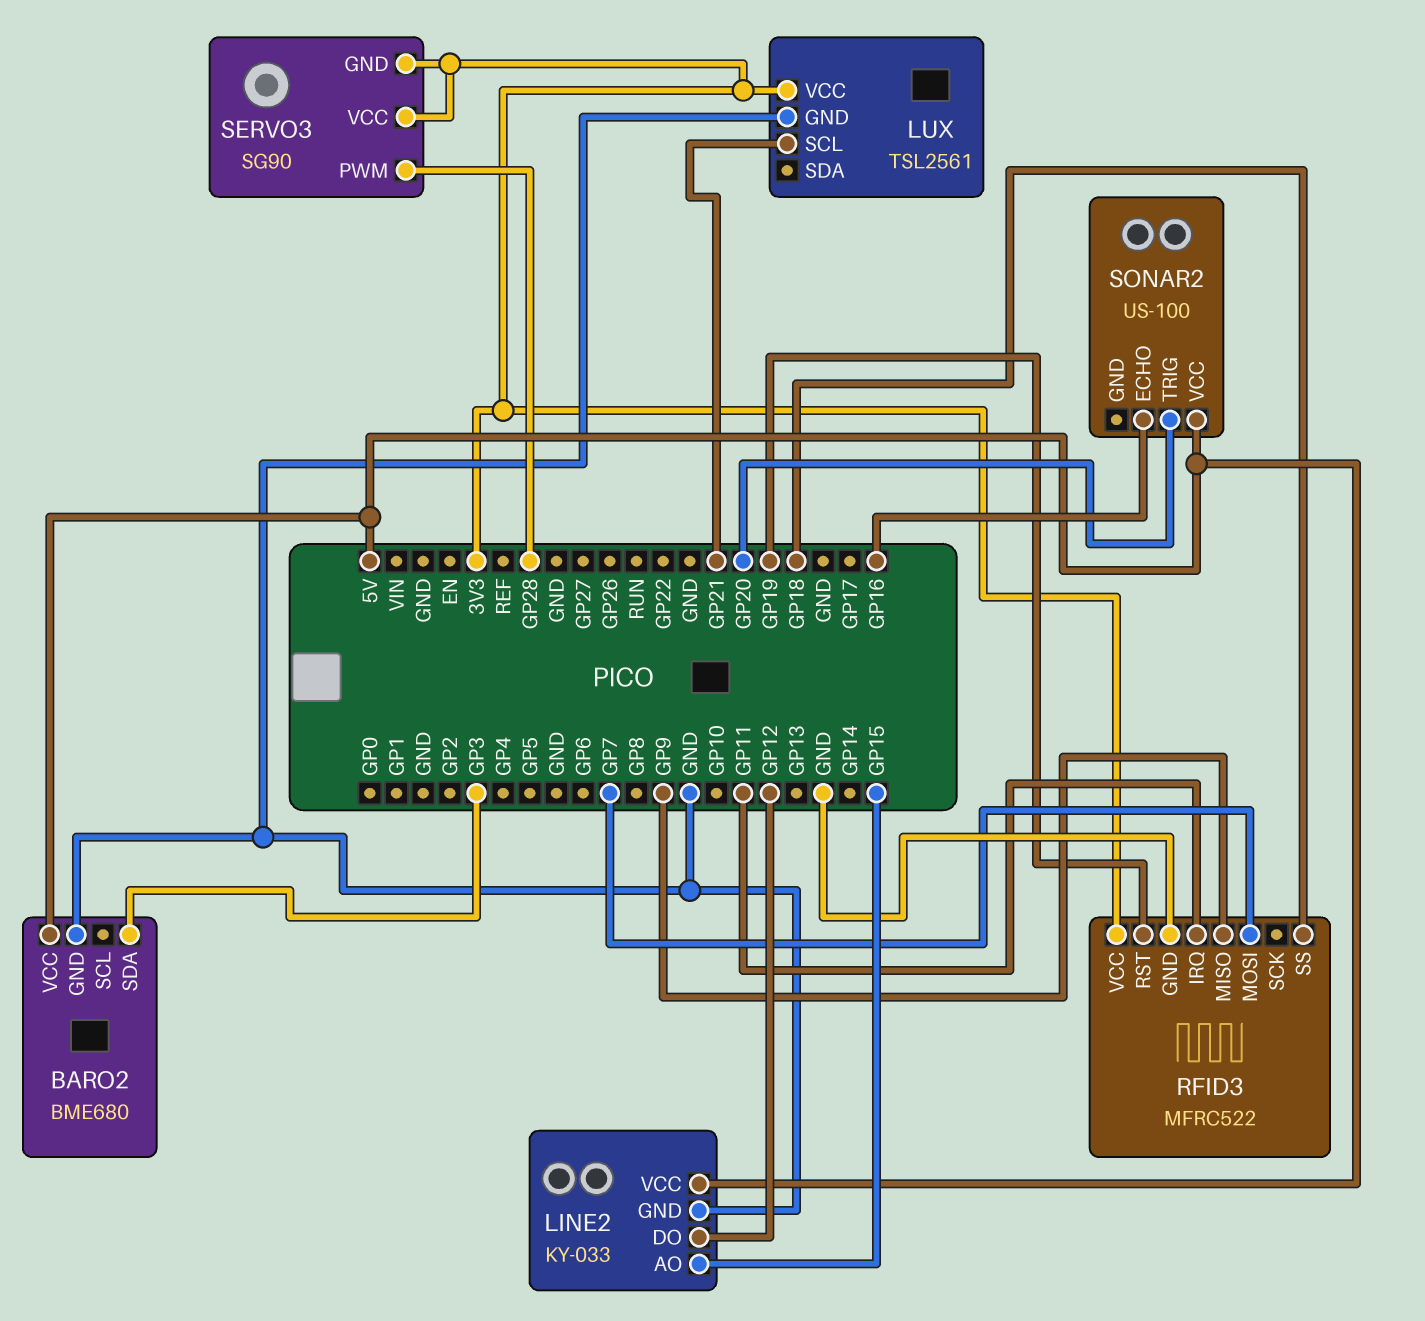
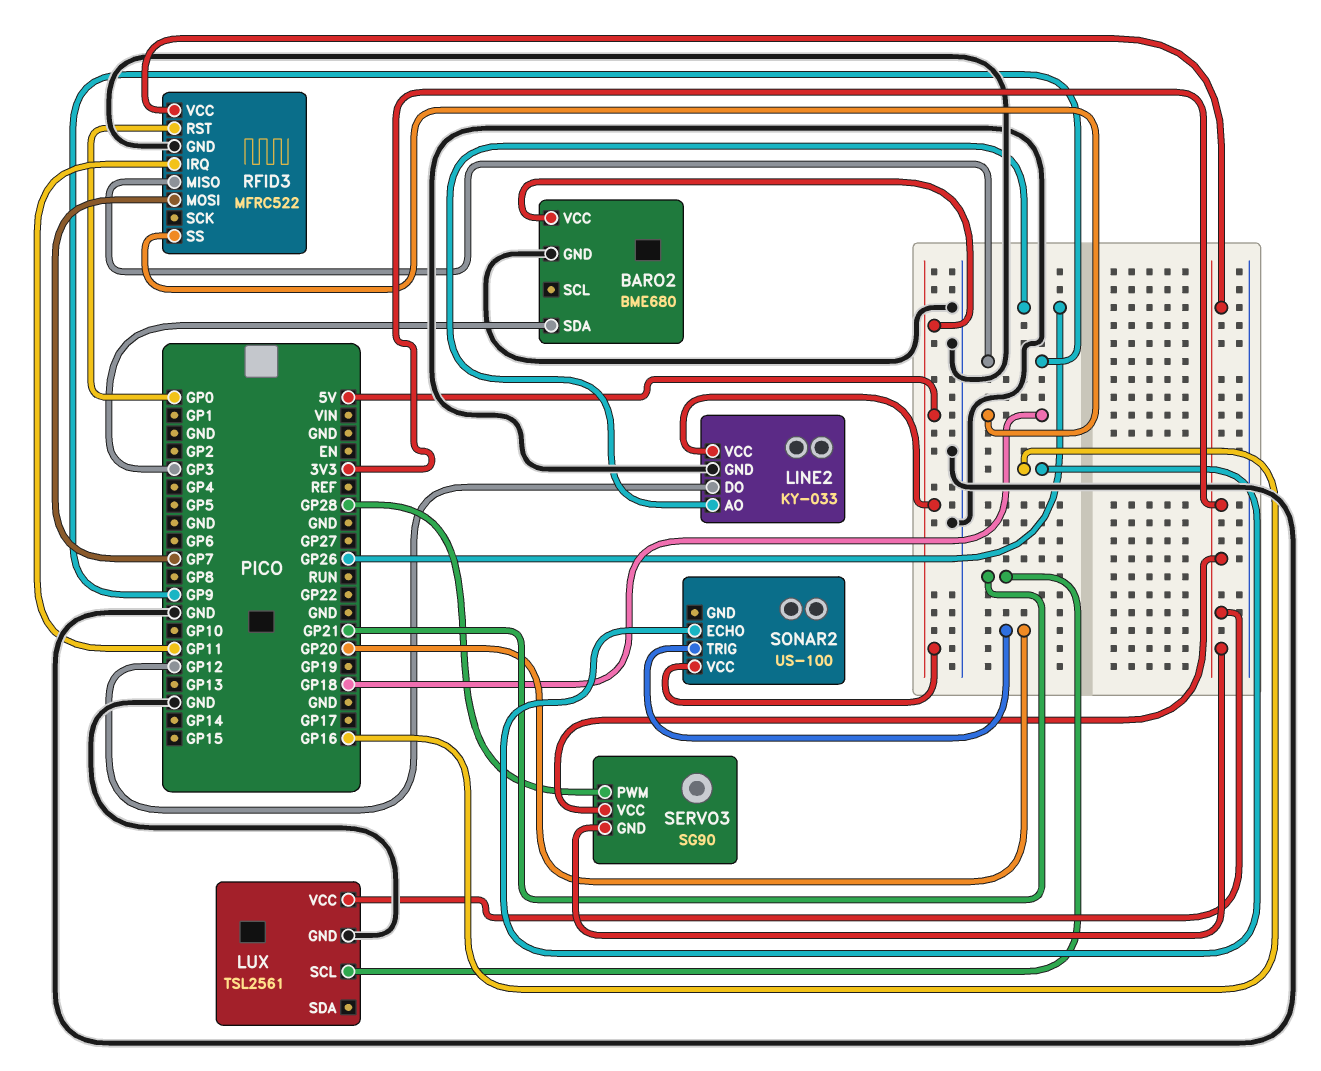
LINE2 pin AO: GP15 -> GP26
RFID3 pin RST: GP19 -> GP0

